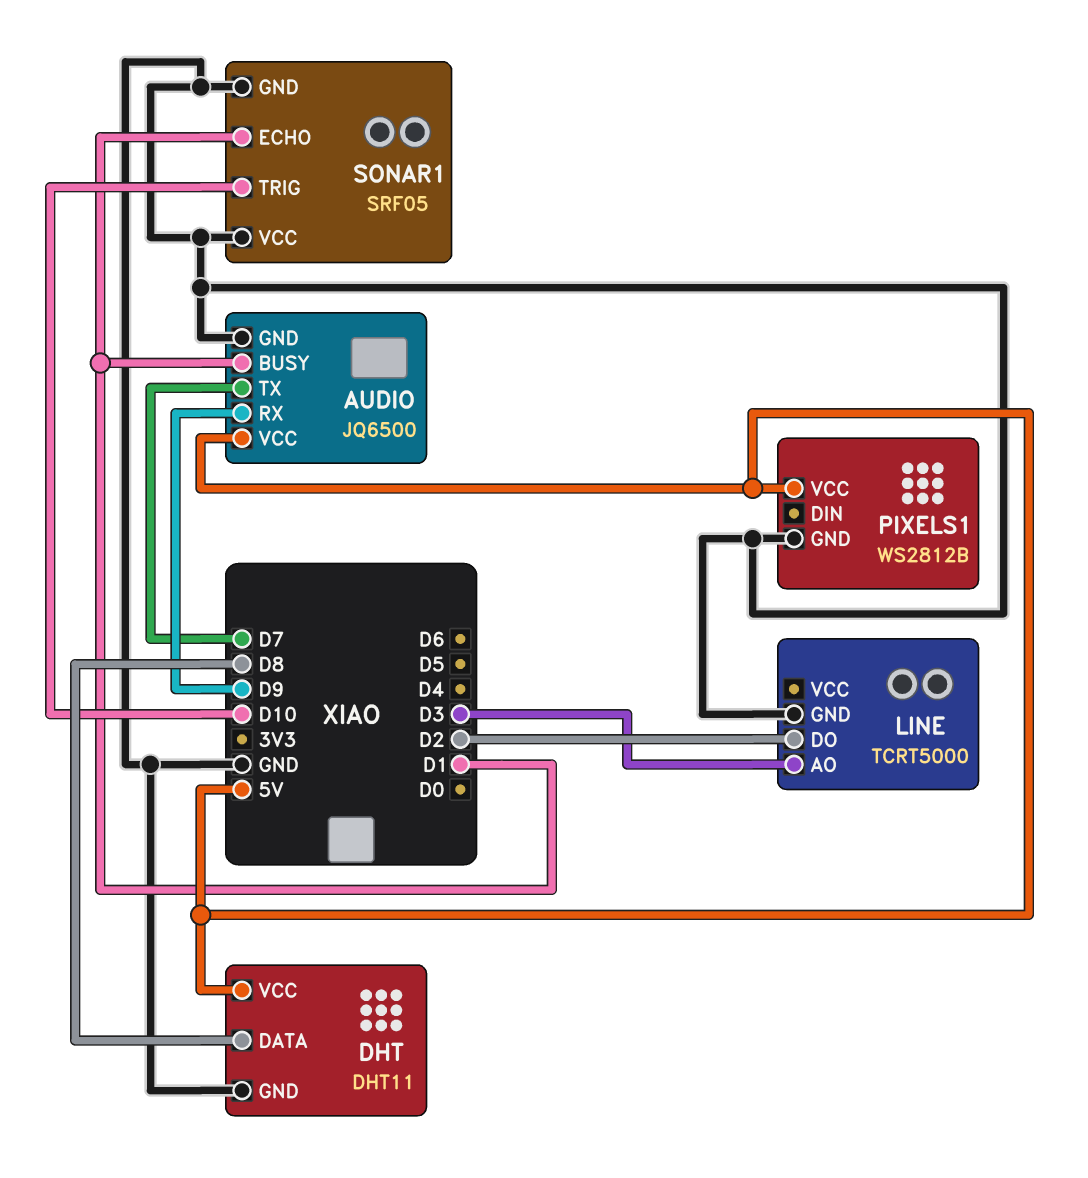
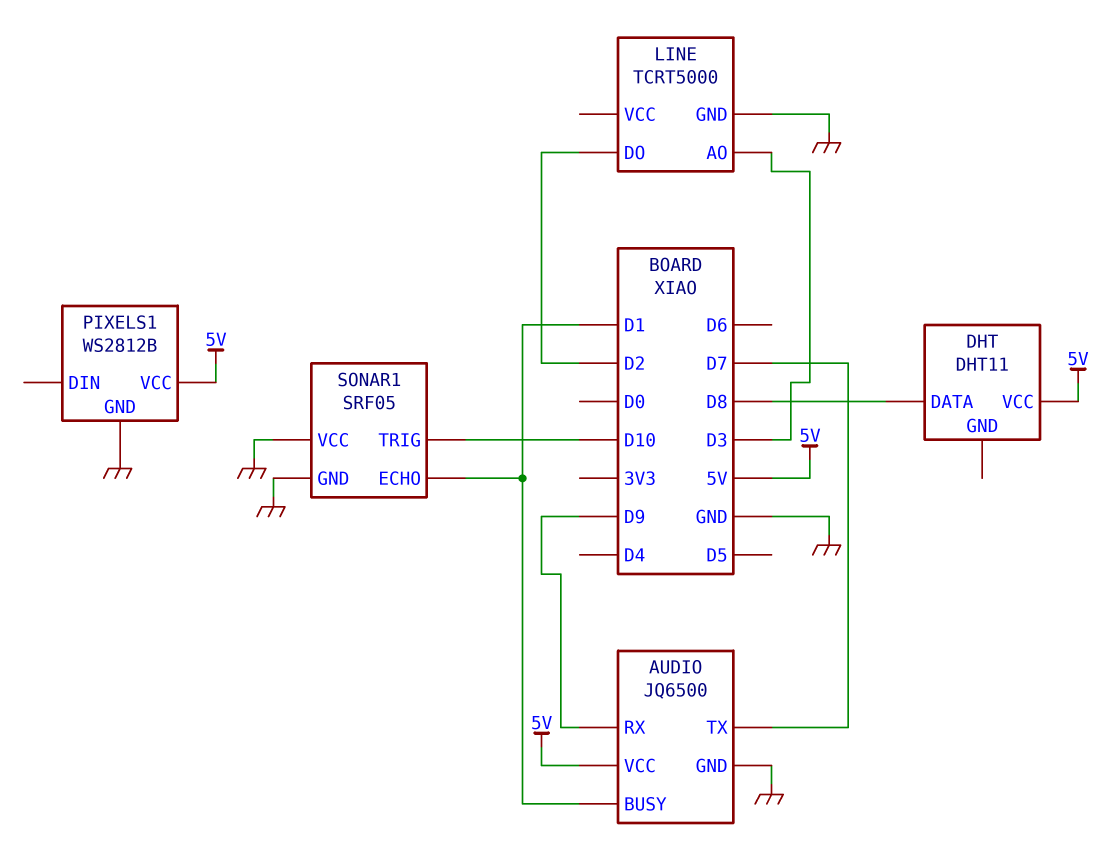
DHT pin GND: GND -> none

